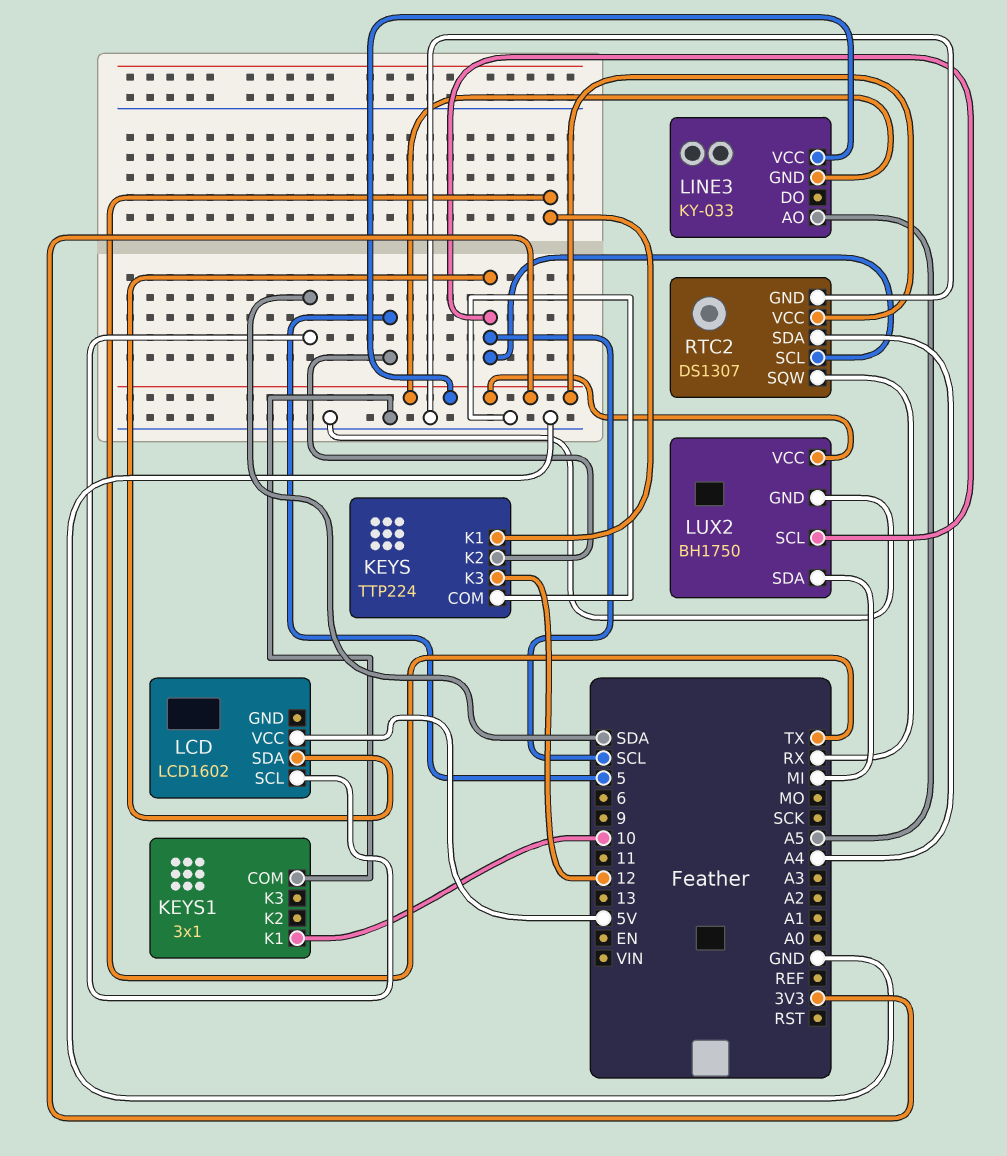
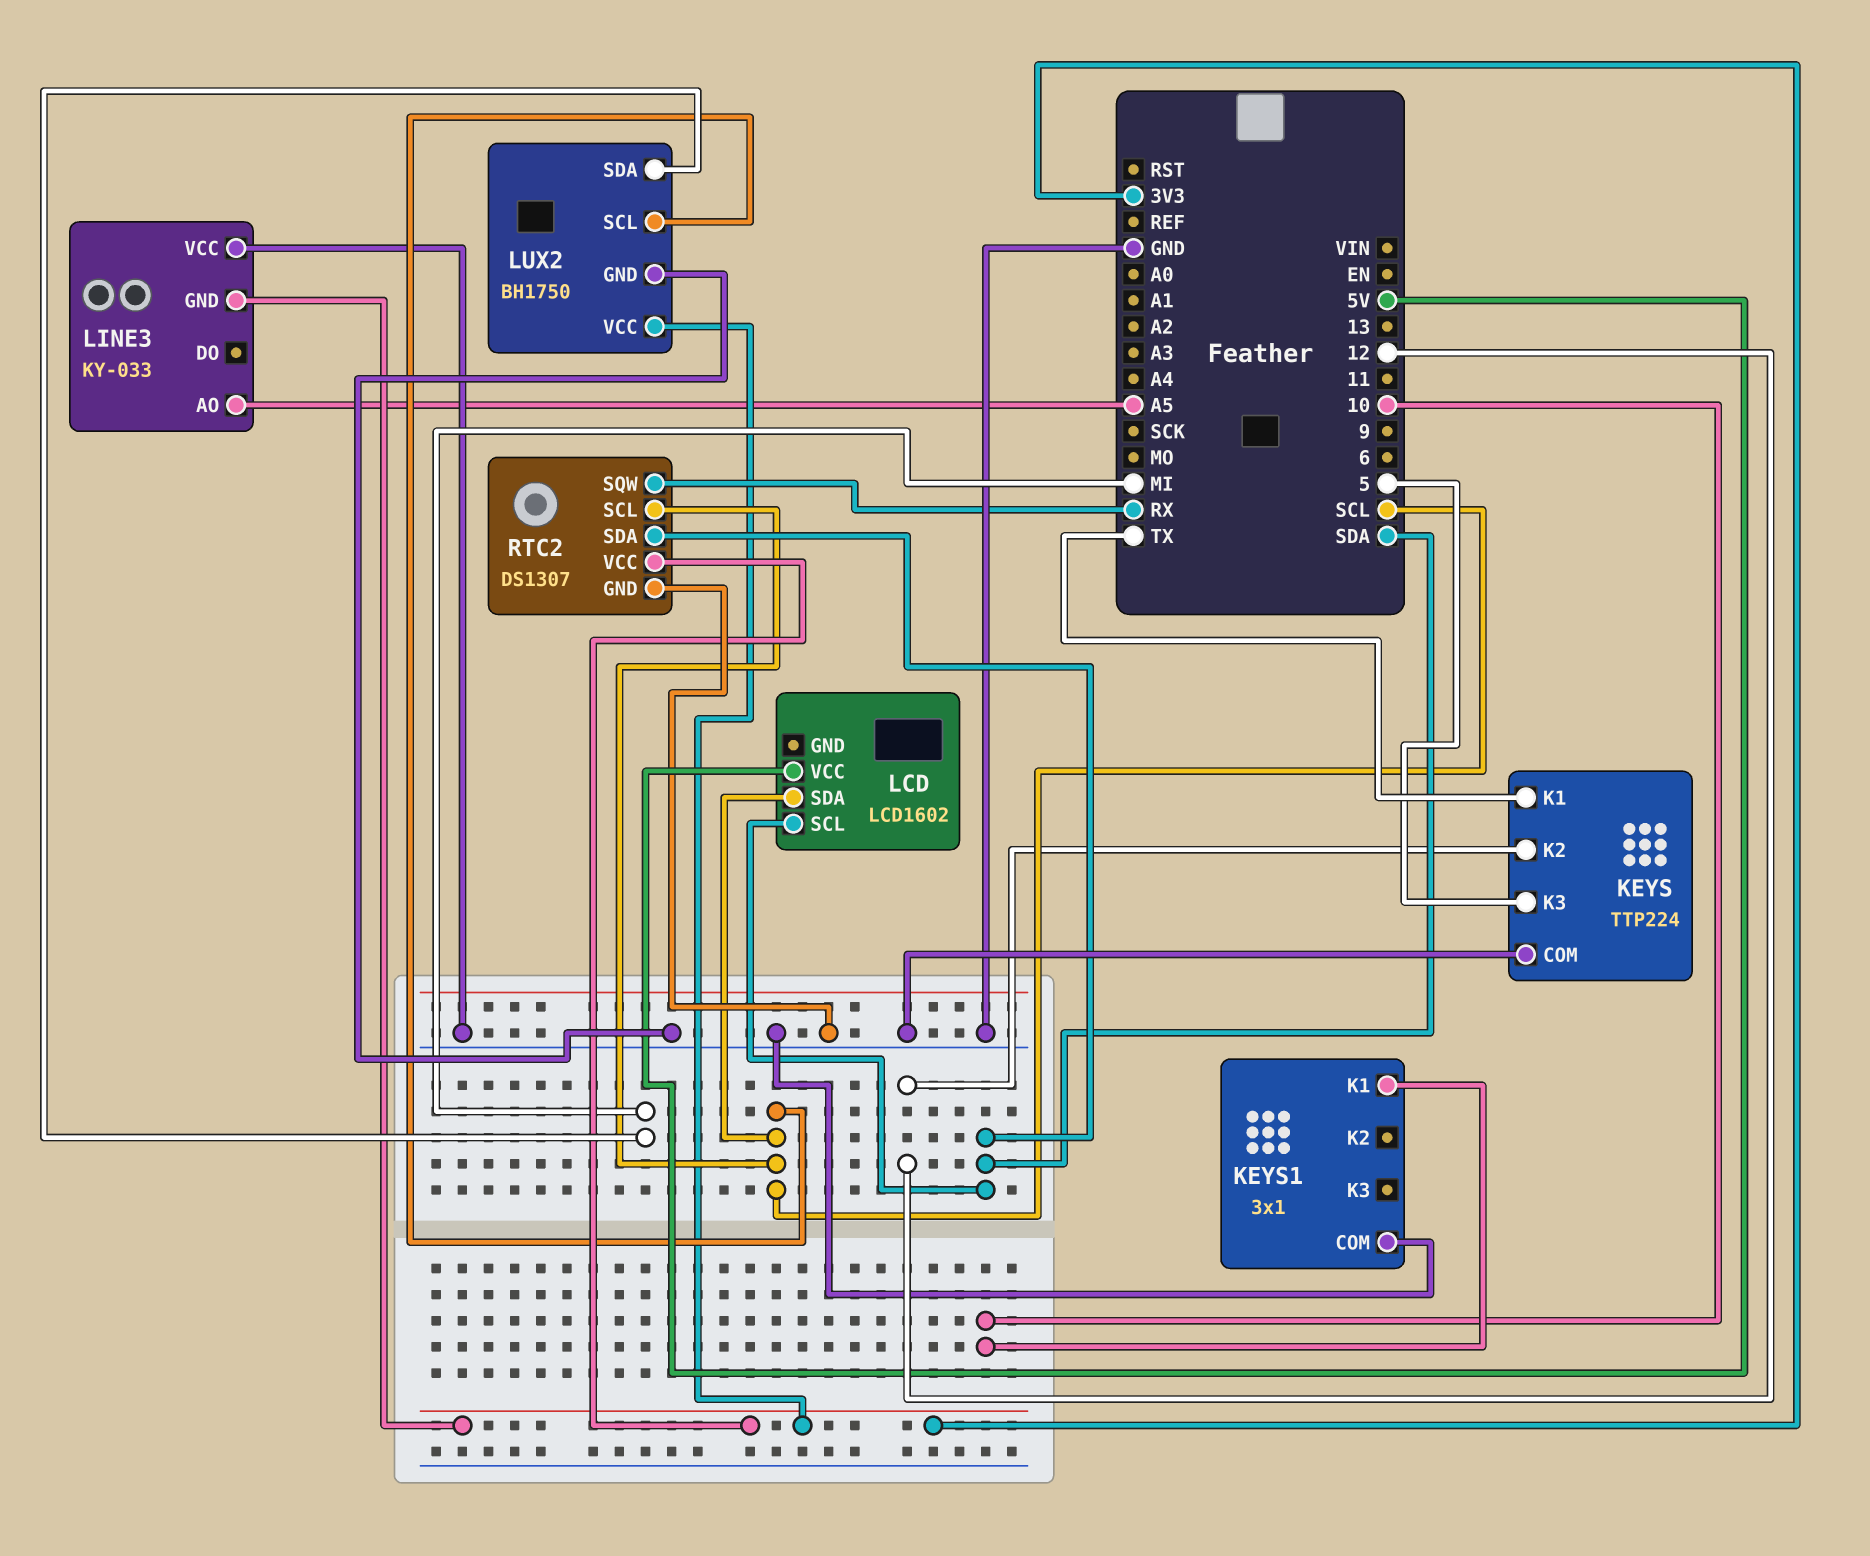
KEYS pin K2: 5 -> 12
KEYS pin K3: 12 -> 5
LINE3 pin VCC: 3V3 -> GND
RTC2 pin SDA: A4 -> SDA

